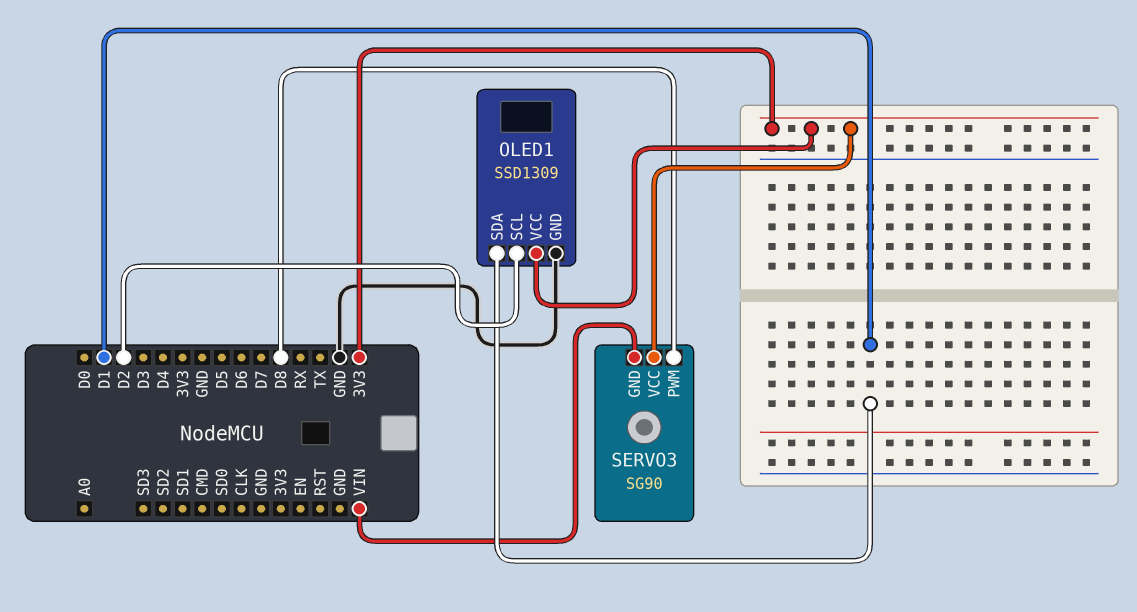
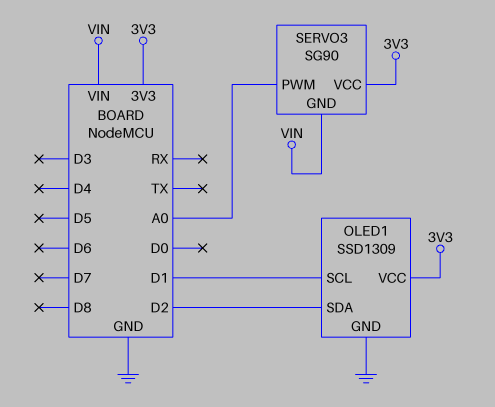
OLED1 pin SCL: D2 -> D1
OLED1 pin SDA: D1 -> D2
SERVO3 pin PWM: D8 -> A0

